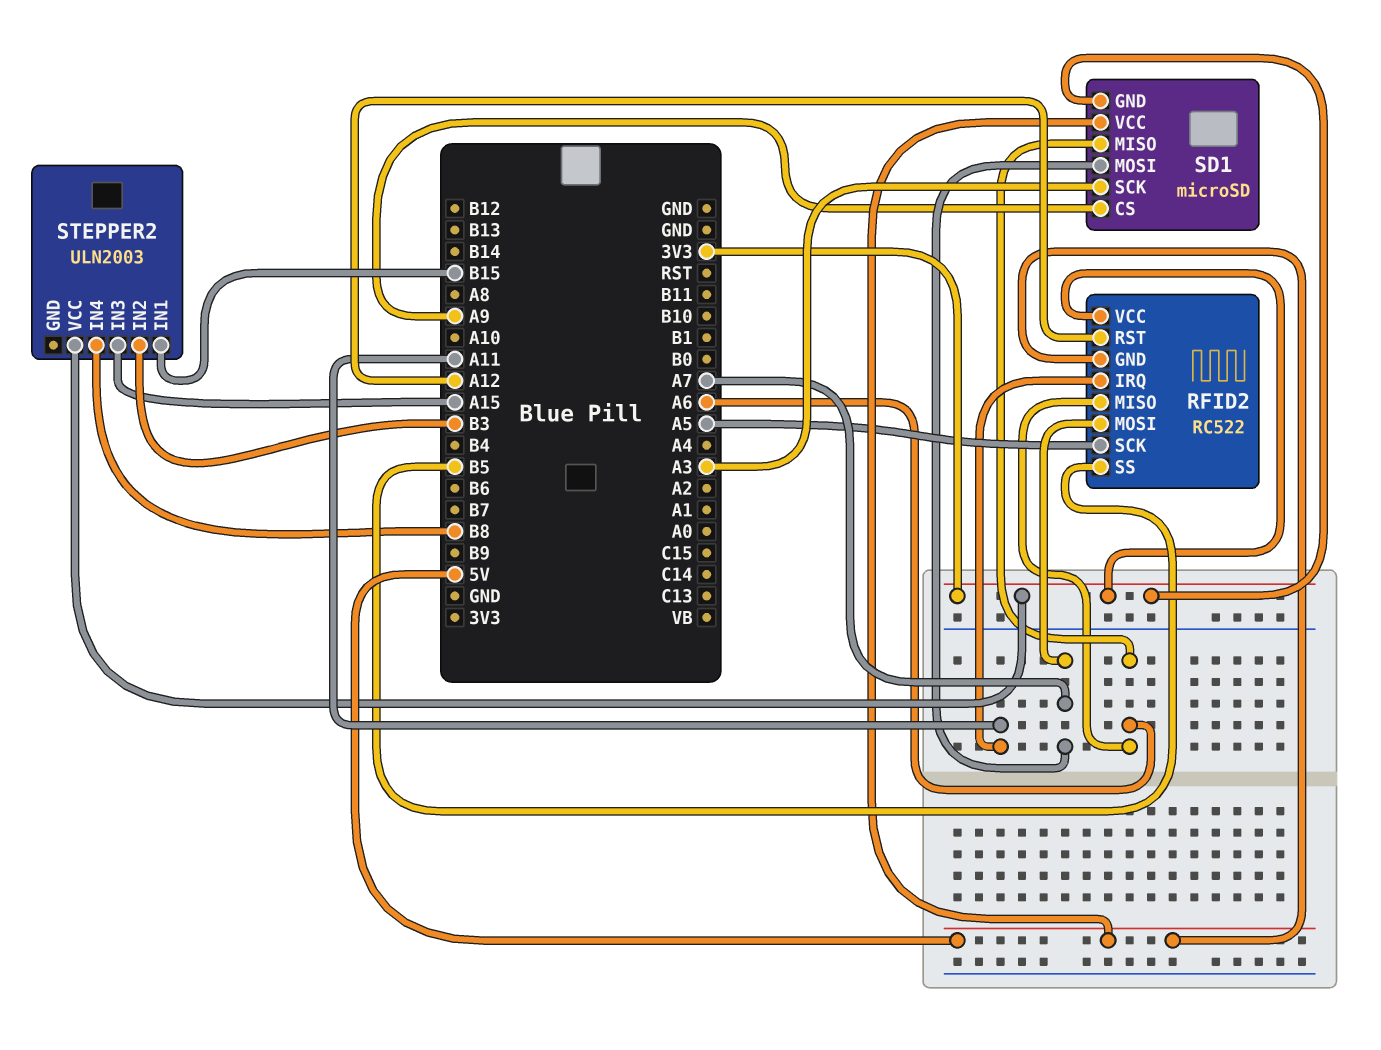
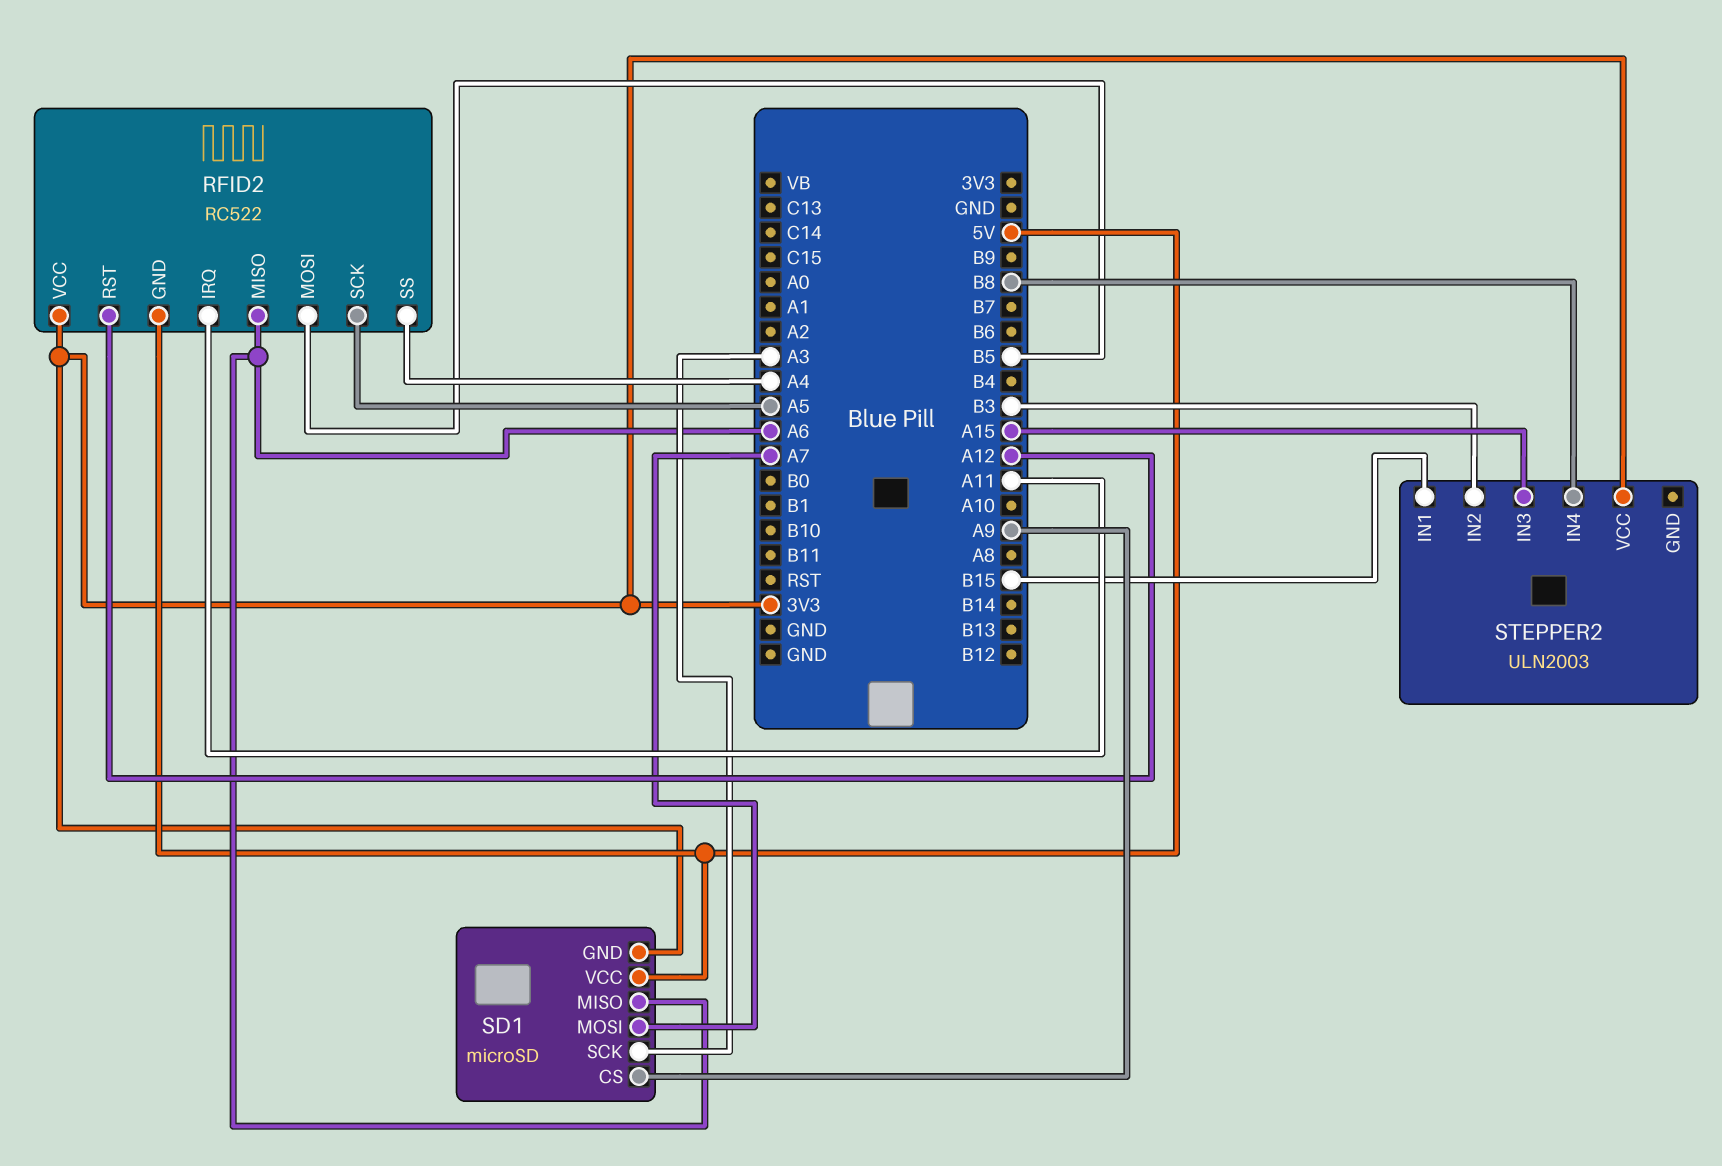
RFID2 pin MOSI: A7 -> B5
RFID2 pin SS: B5 -> A4

